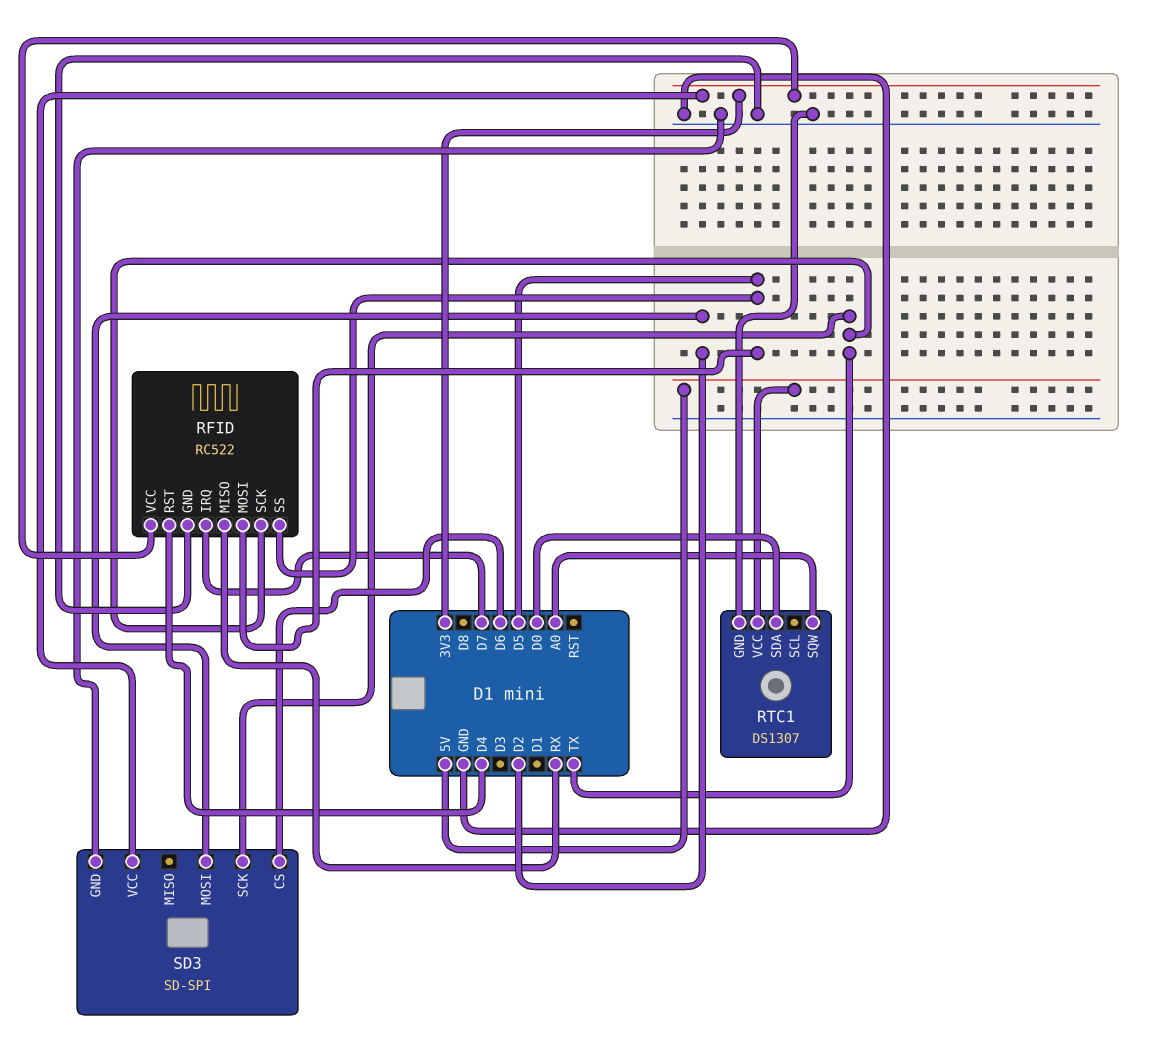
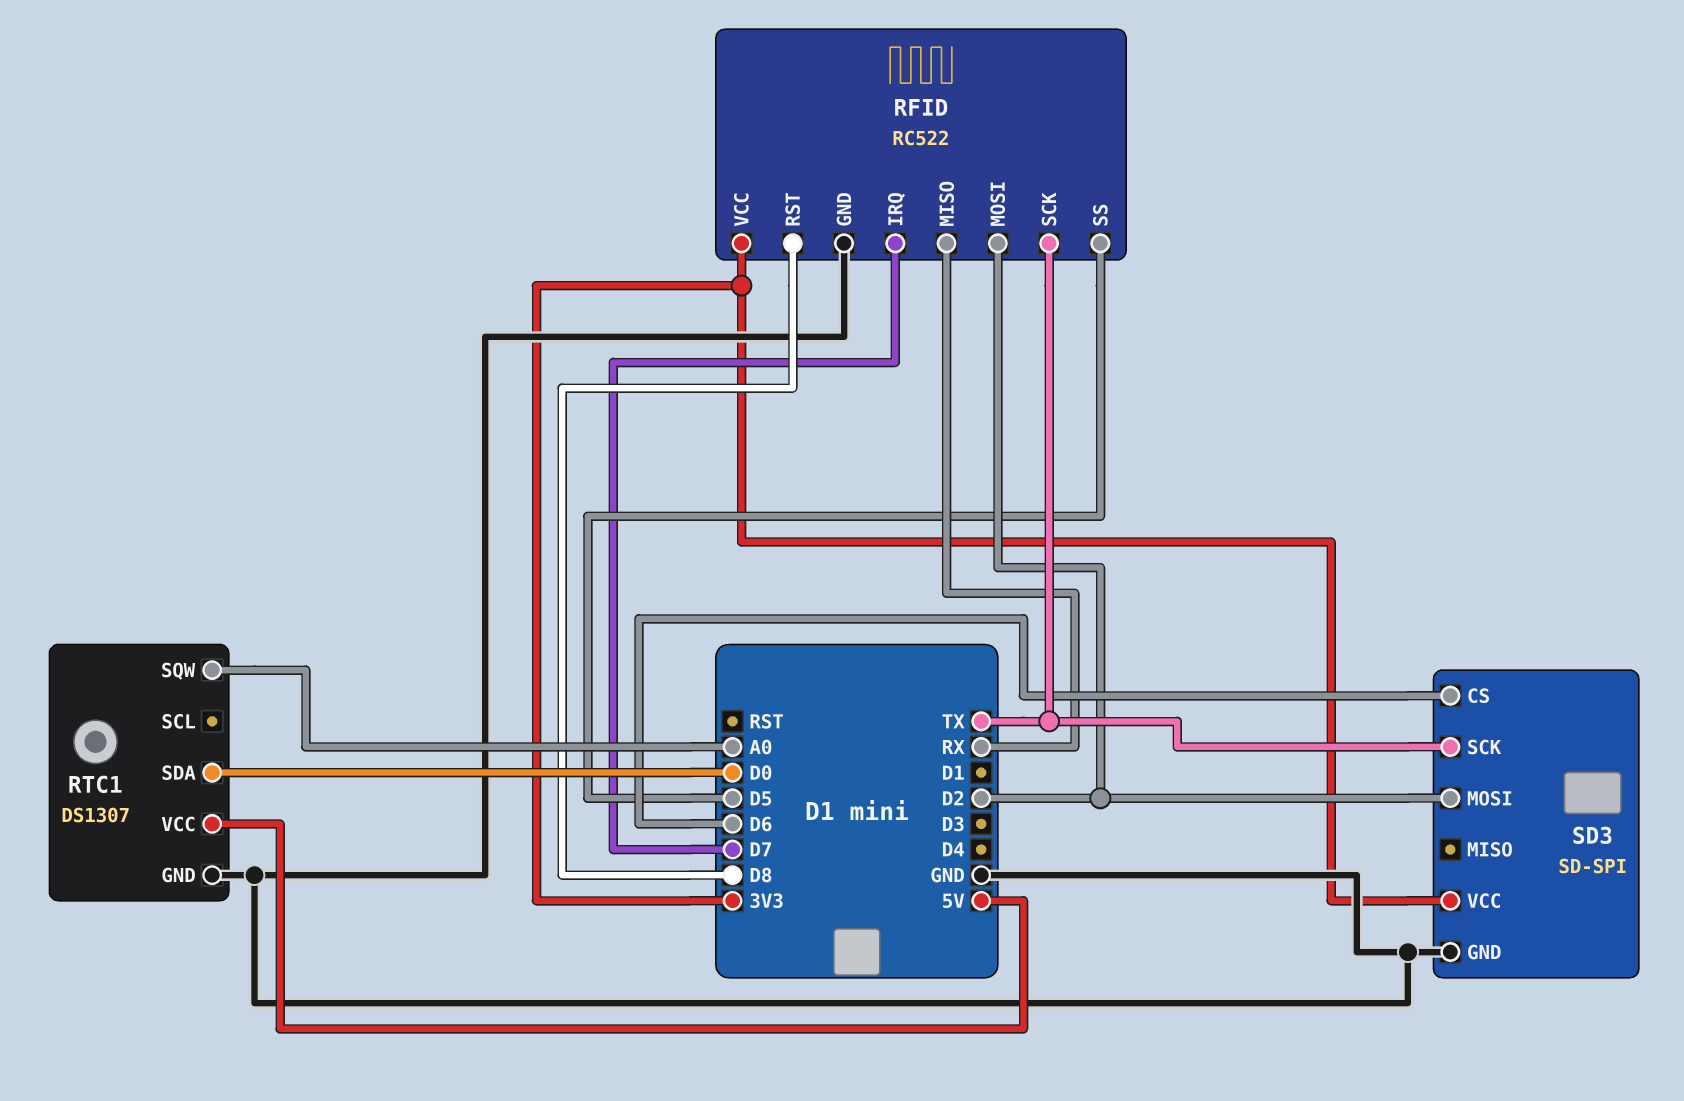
RFID pin MOSI: D5 -> D2
RFID pin RST: D4 -> D8

